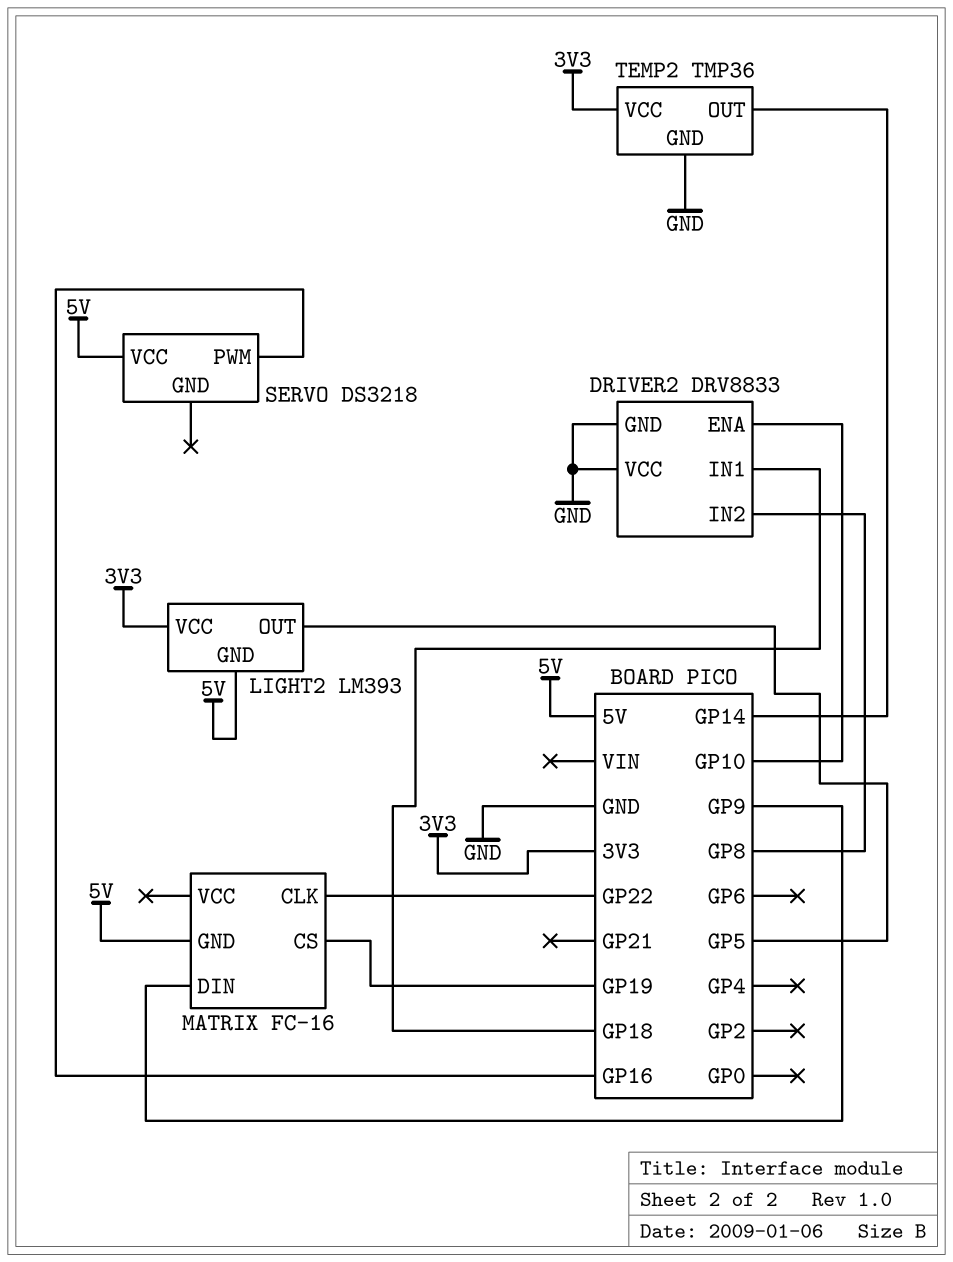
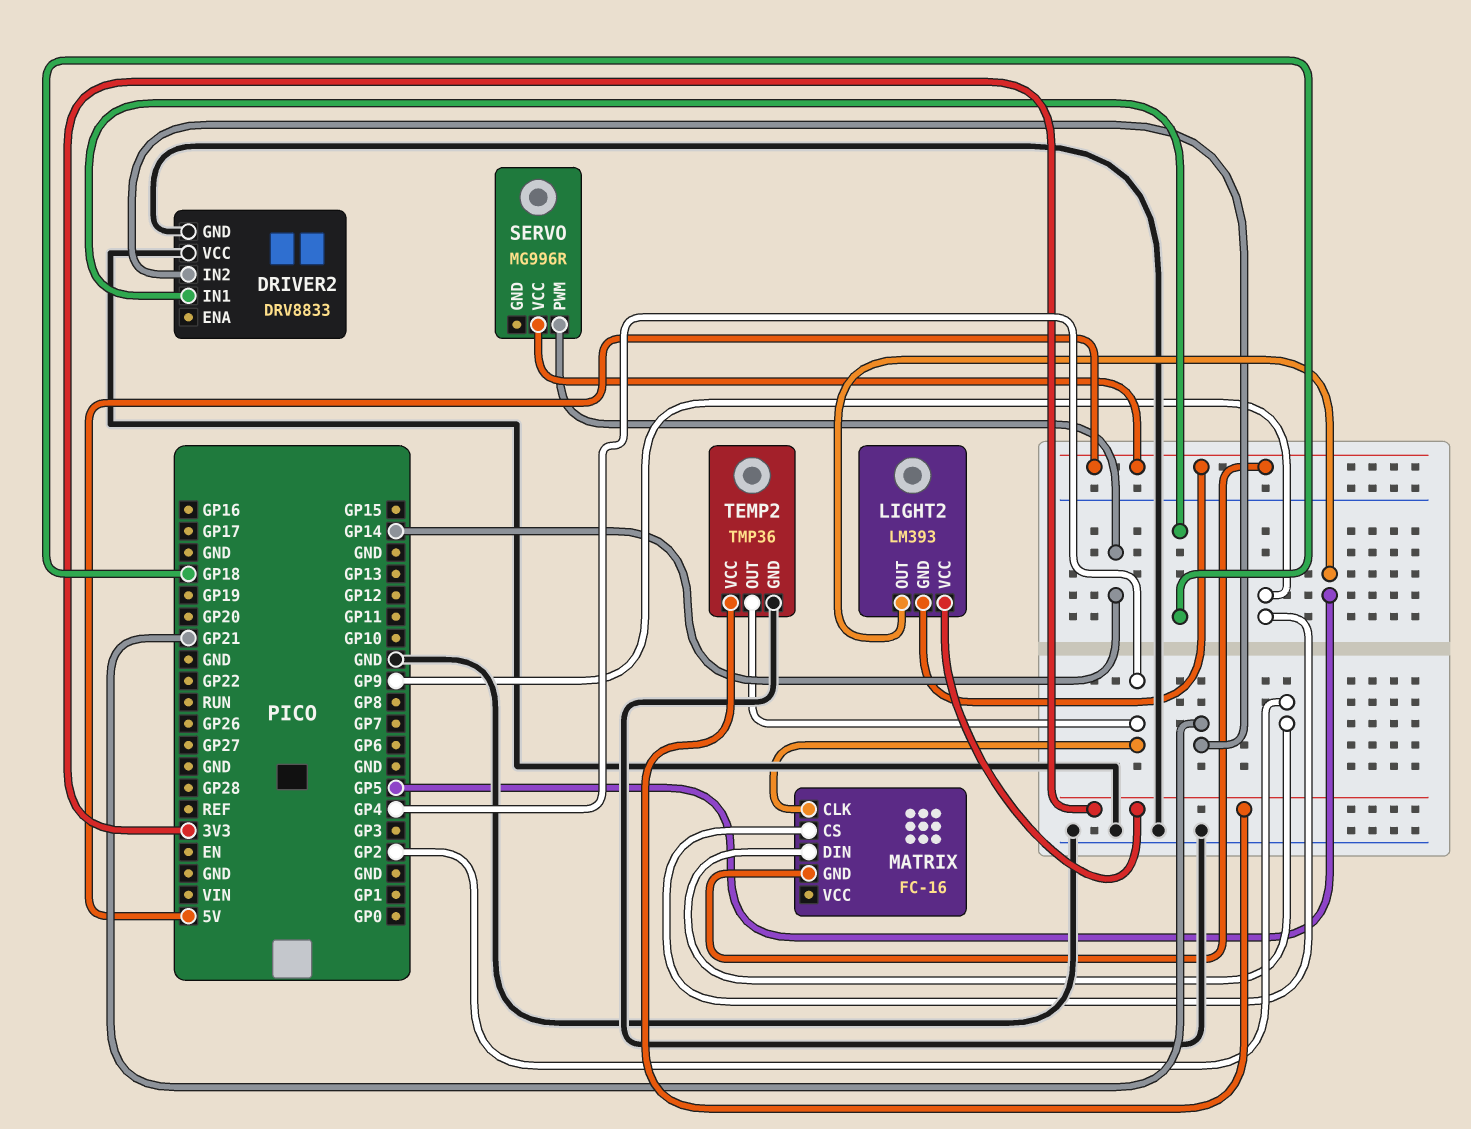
DRIVER2 pin ENA: GP10 -> none
DRIVER2 pin IN2: GP8 -> GP21
MATRIX pin CLK: GP22 -> GP4
MATRIX pin CS: GP19 -> GP9
MATRIX pin DIN: GP9 -> GP2
SERVO: DS3218 -> MG996R
SERVO pin PWM: GP16 -> GP14
TEMP2 pin OUT: GP14 -> GP4

